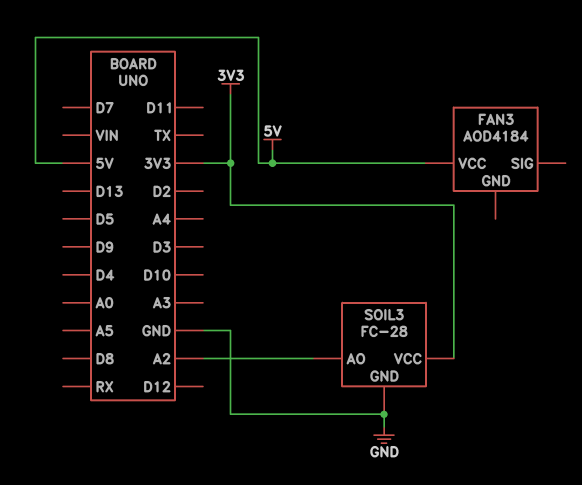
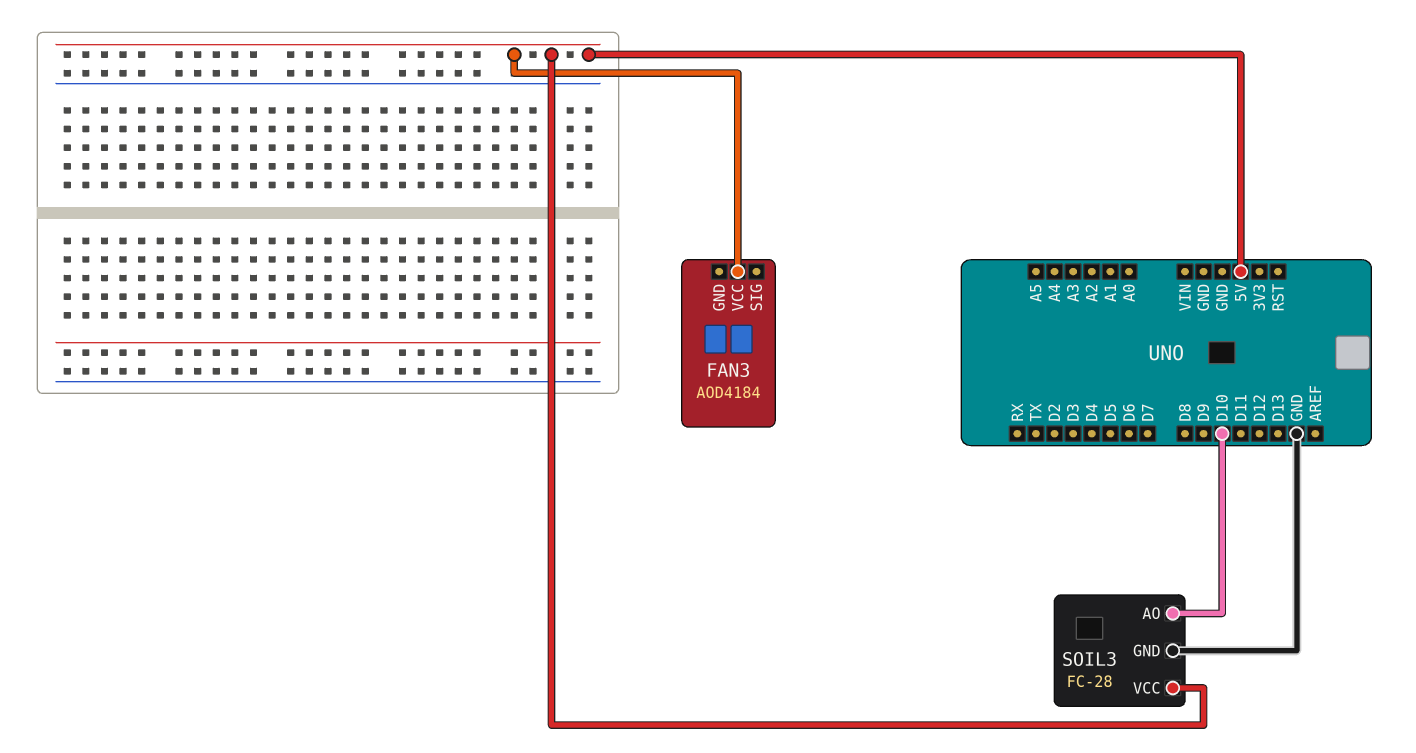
SOIL3 pin AO: A2 -> D10
SOIL3 pin VCC: 3V3 -> 5V

